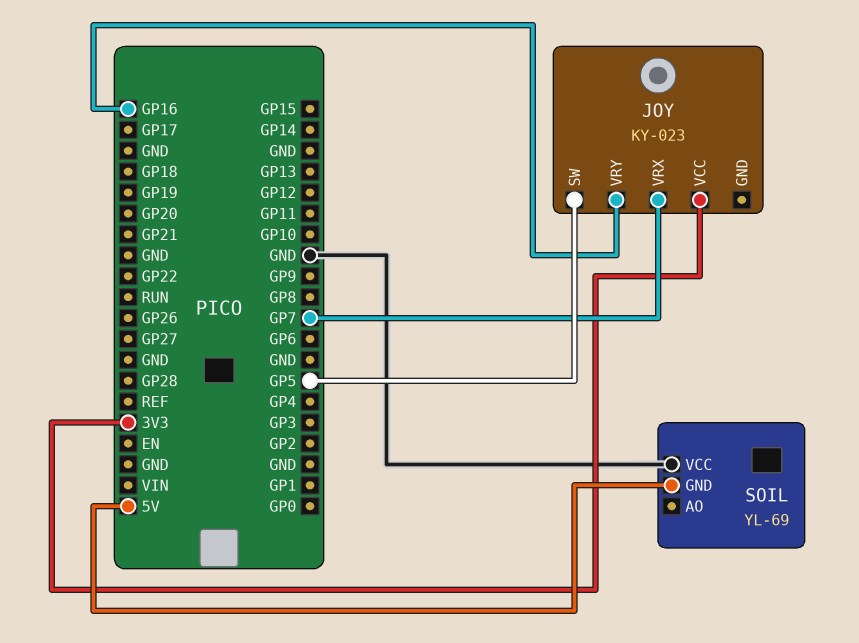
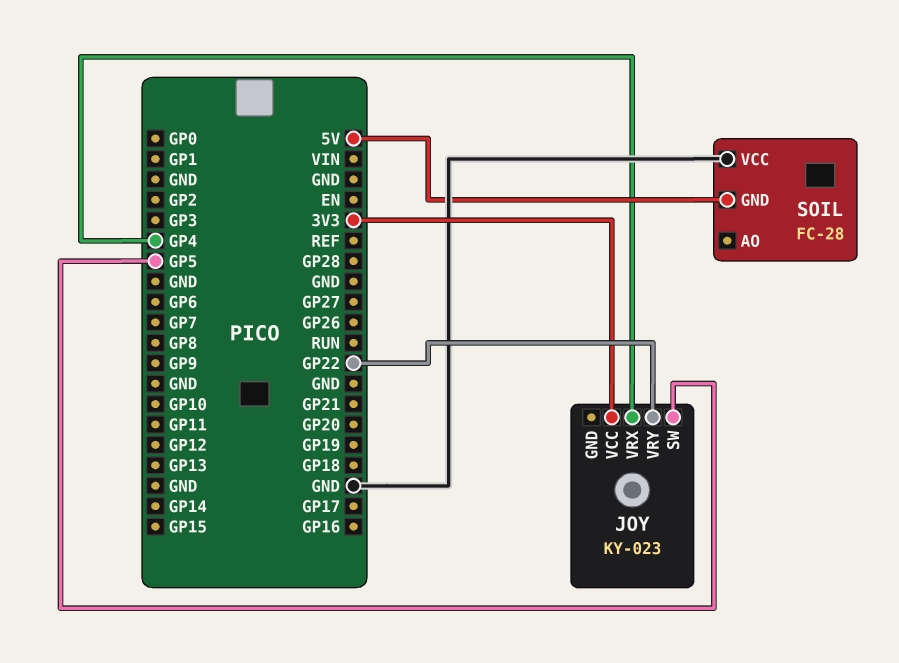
JOY pin VRX: GP7 -> GP4
JOY pin VRY: GP16 -> GP22
SOIL: YL-69 -> FC-28

